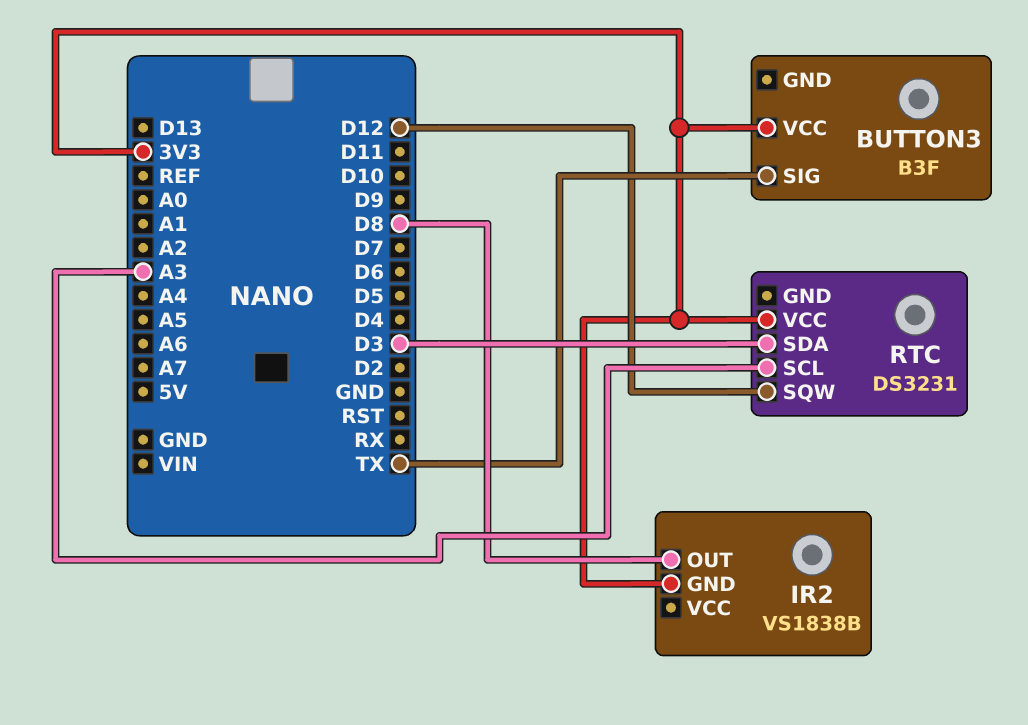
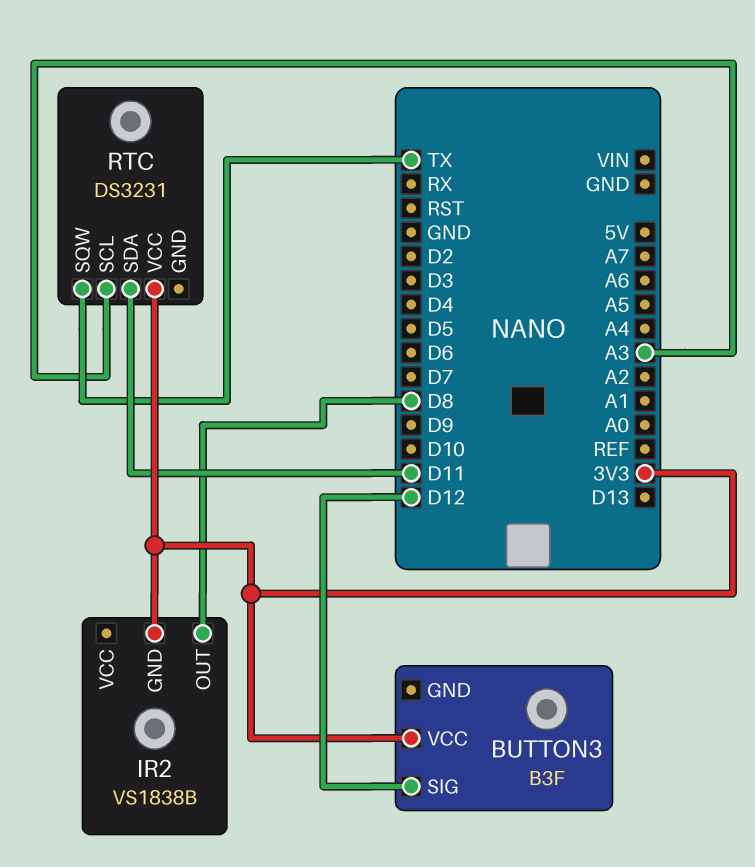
BUTTON3 pin SIG: TX -> D12
RTC pin SDA: D3 -> D11
RTC pin SQW: D12 -> TX

